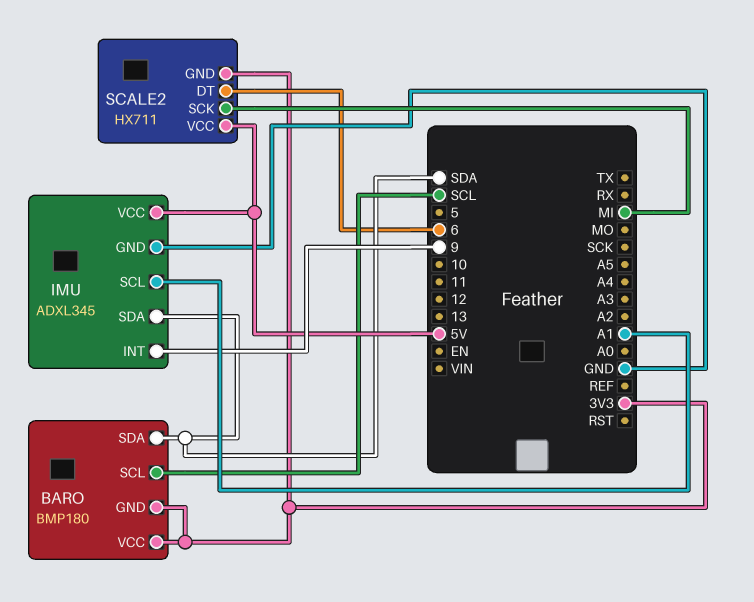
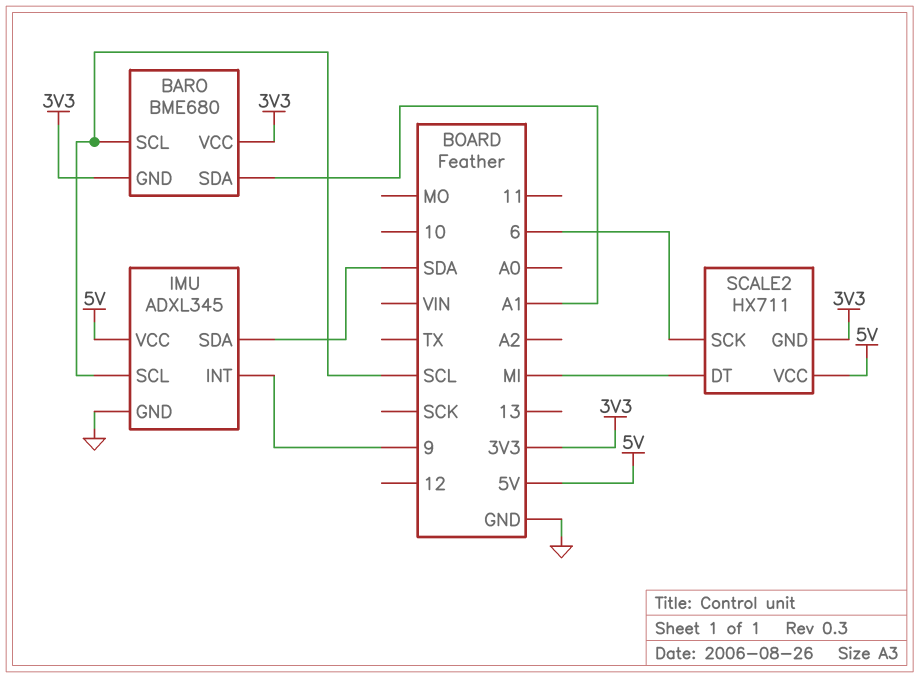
BARO: BMP180 -> BME680
BARO pin SDA: SDA -> A1
IMU pin SCL: A1 -> SCL
SCALE2 pin DT: 6 -> MI
SCALE2 pin SCK: MI -> 6

